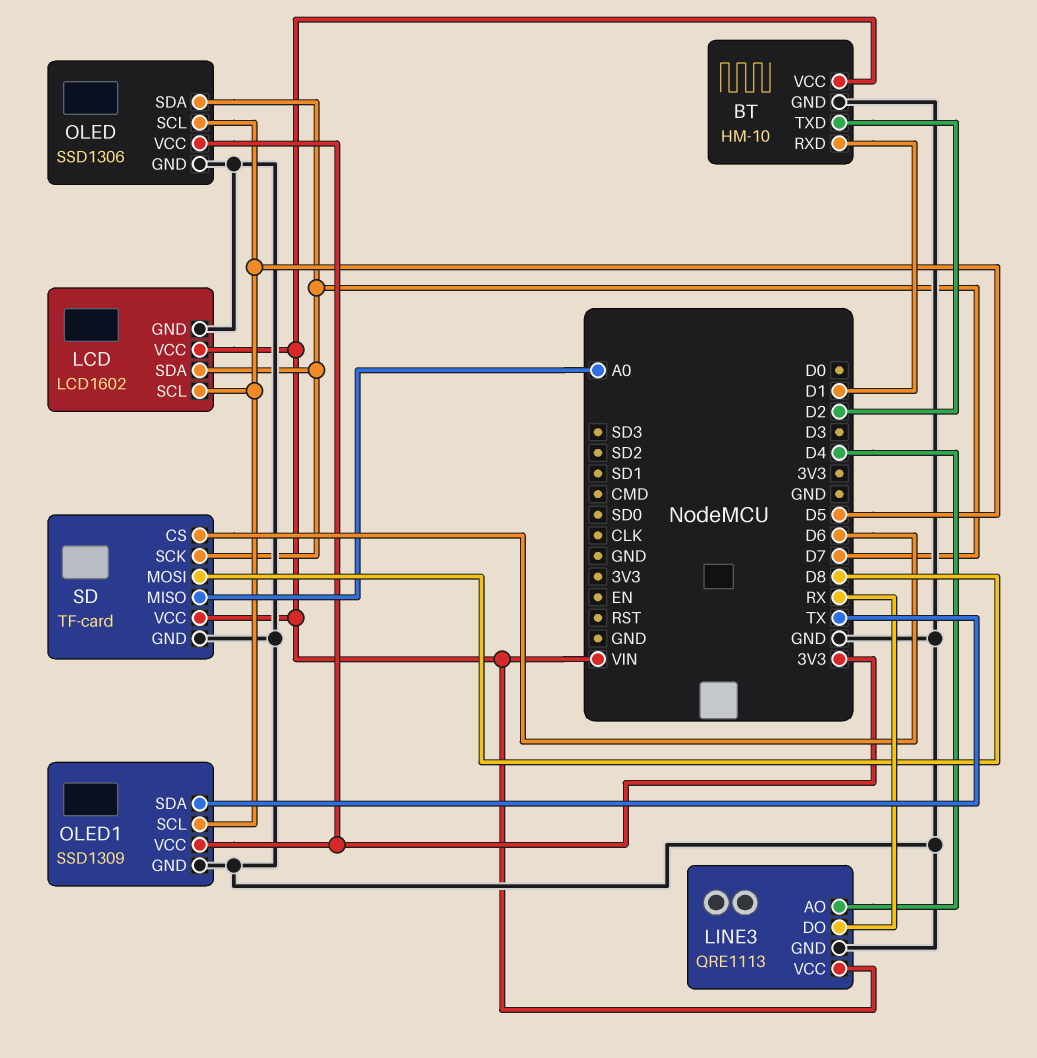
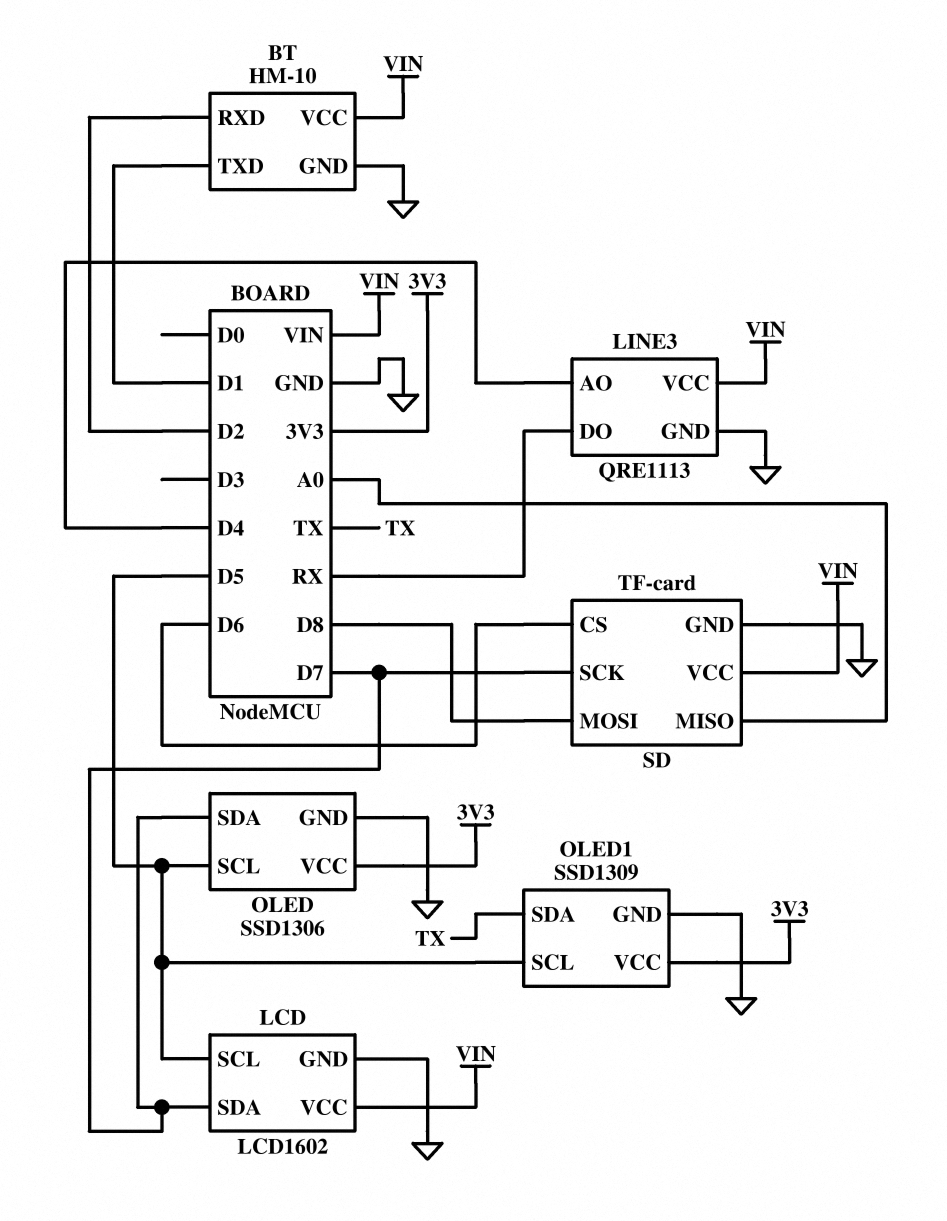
BT pin RXD: D1 -> D2
BT pin TXD: D2 -> D1

